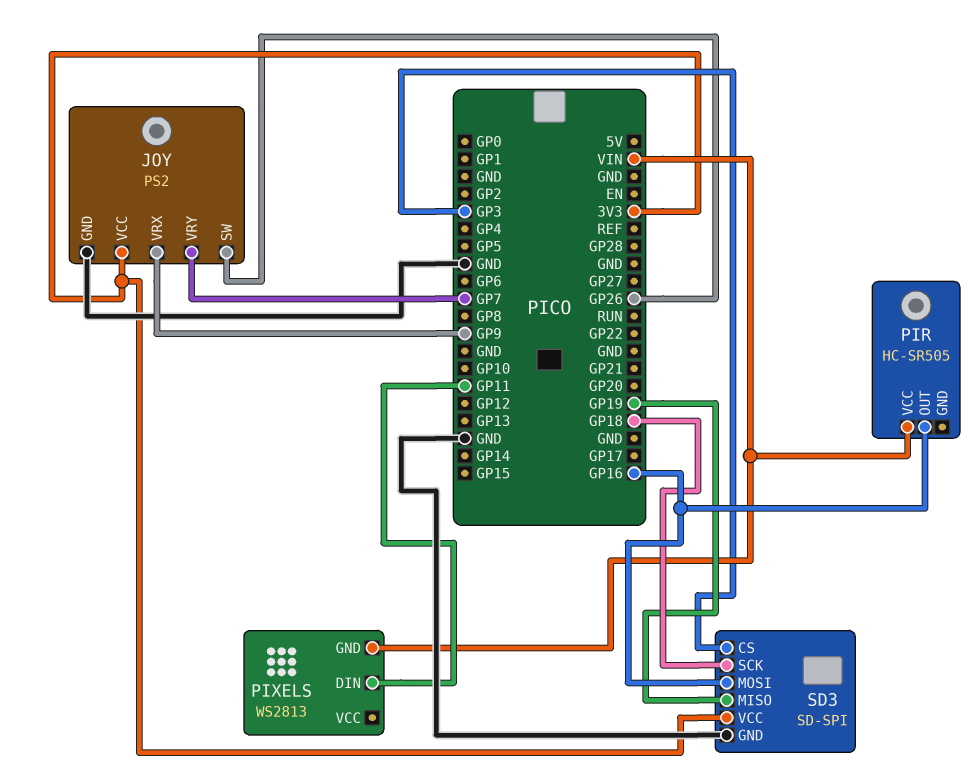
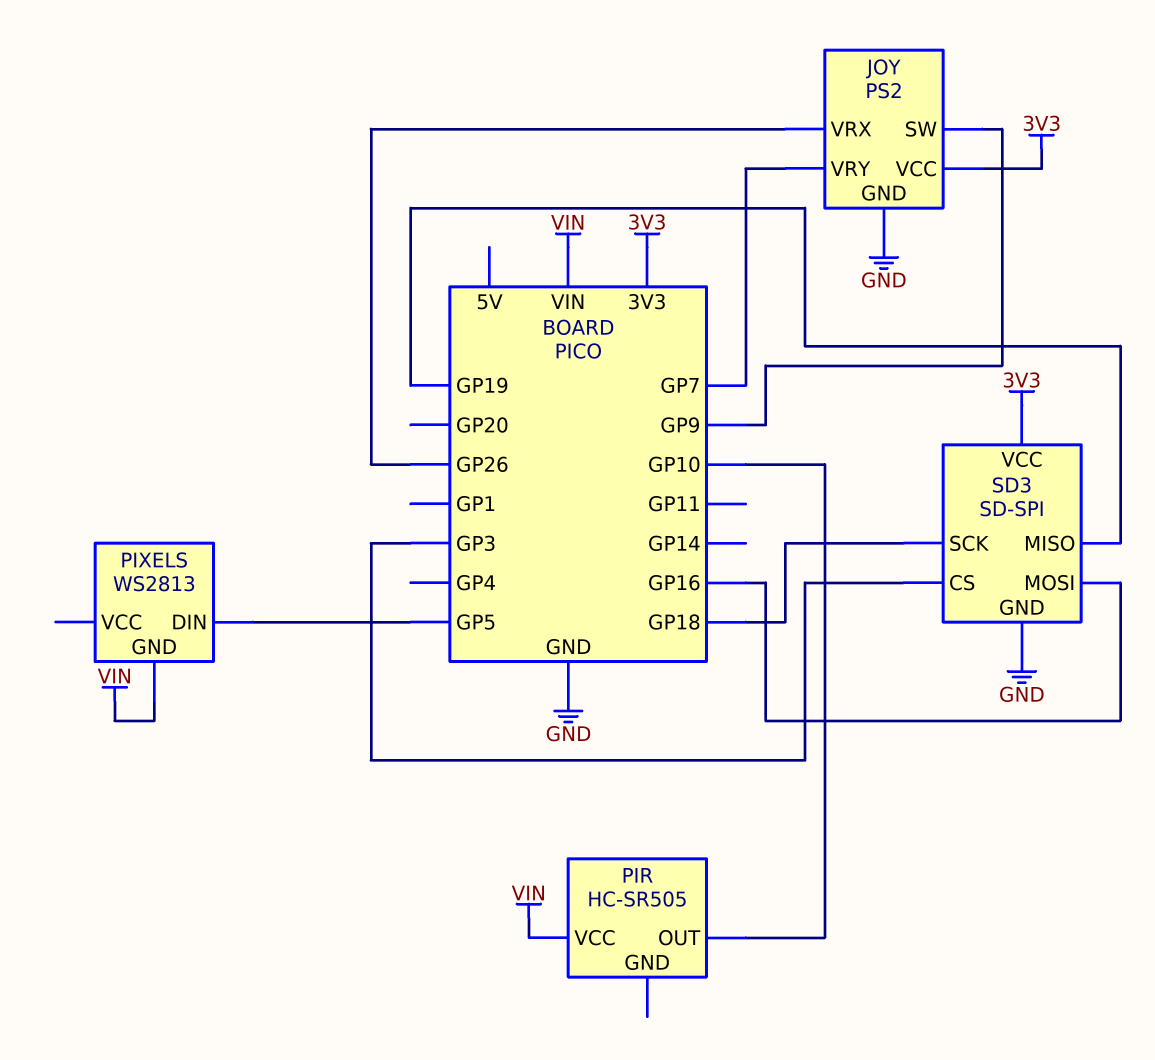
JOY pin SW: GP26 -> GP9
JOY pin VRX: GP9 -> GP26
PIR pin OUT: GP16 -> GP10
PIXELS pin DIN: GP11 -> GP5

